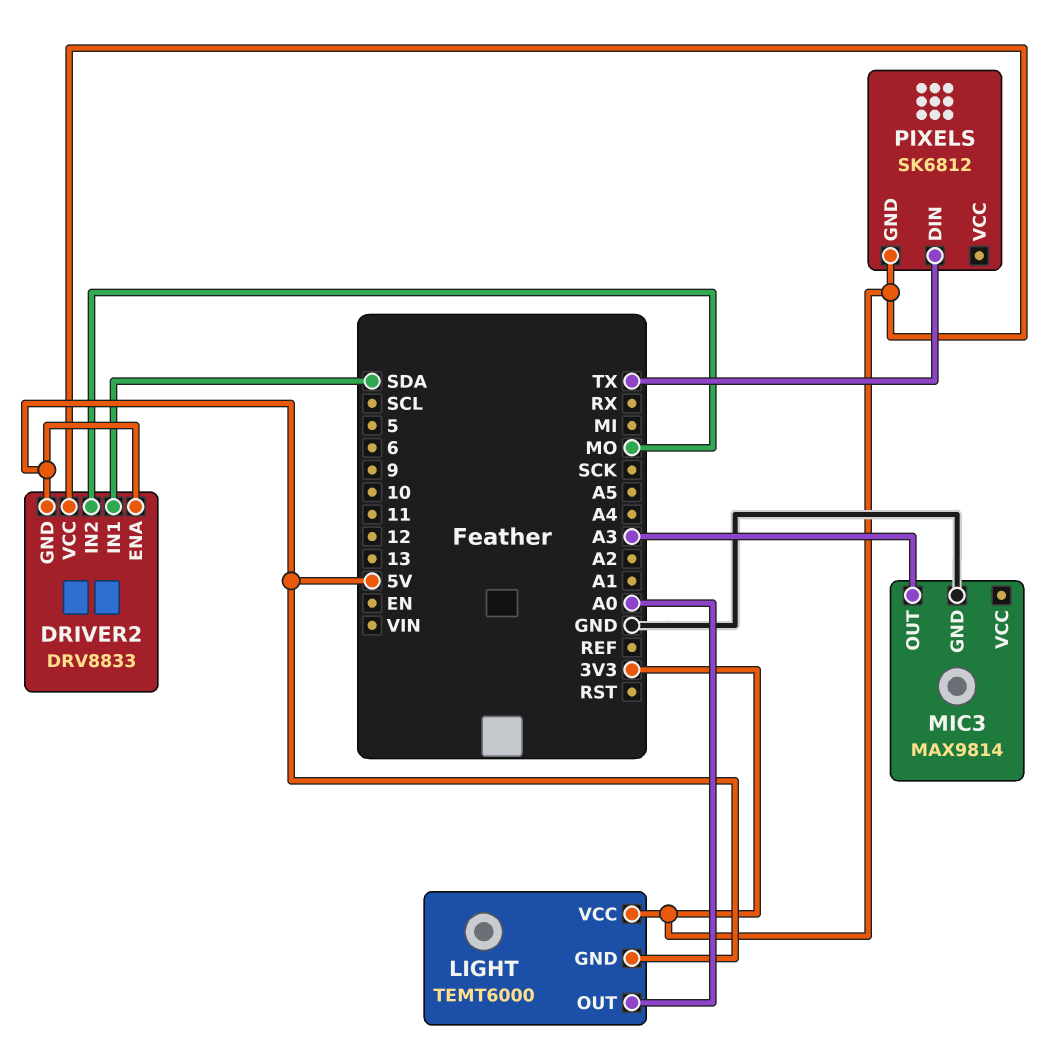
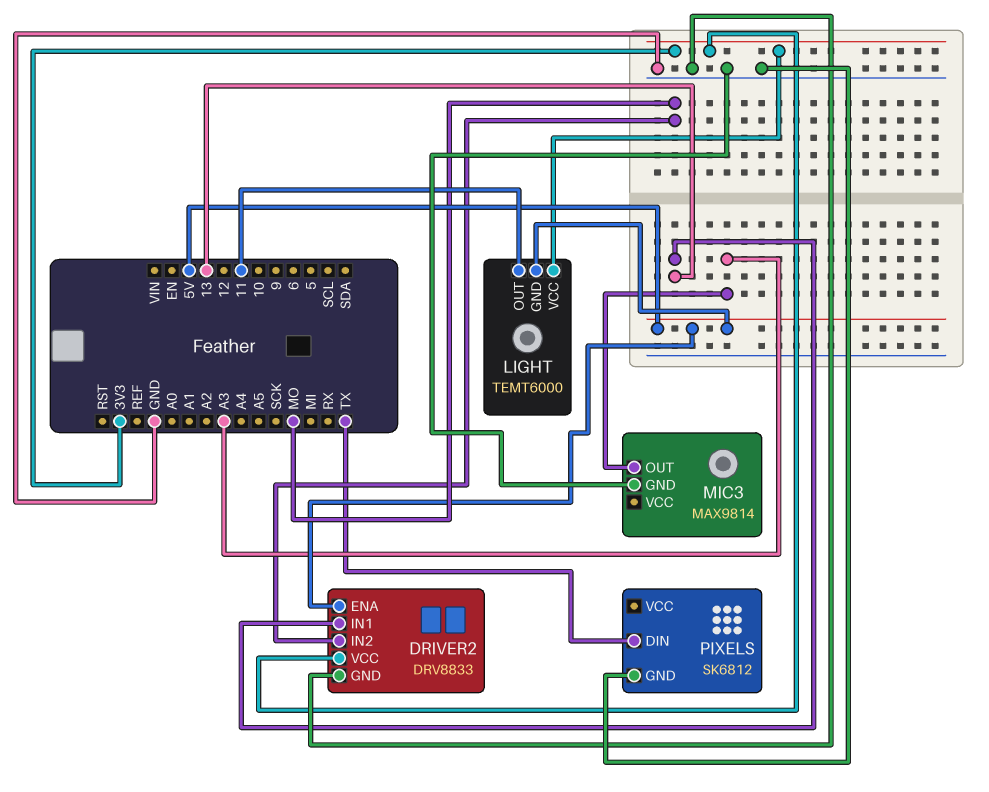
DRIVER2 pin GND: 5V -> GND
DRIVER2 pin IN1: SDA -> 13
LIGHT pin OUT: A0 -> 11
PIXELS pin GND: 3V3 -> GND

